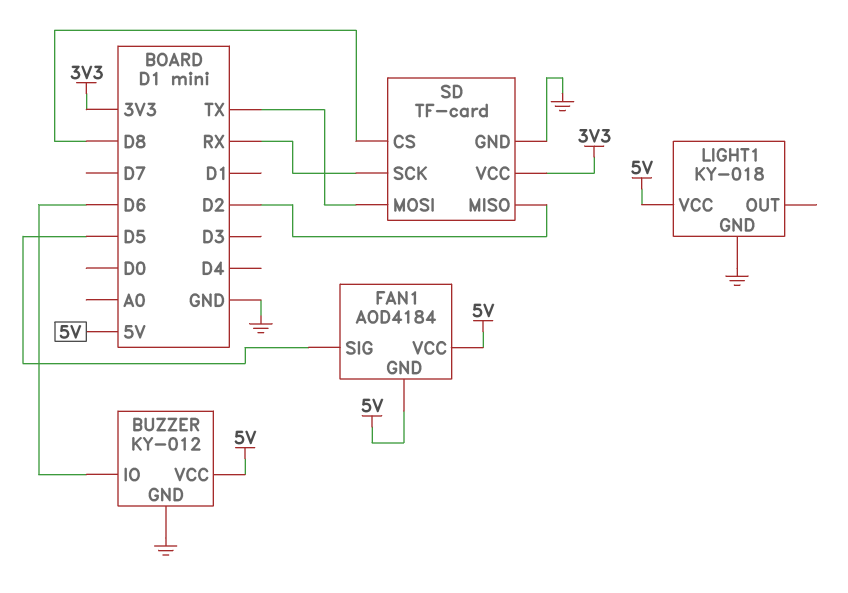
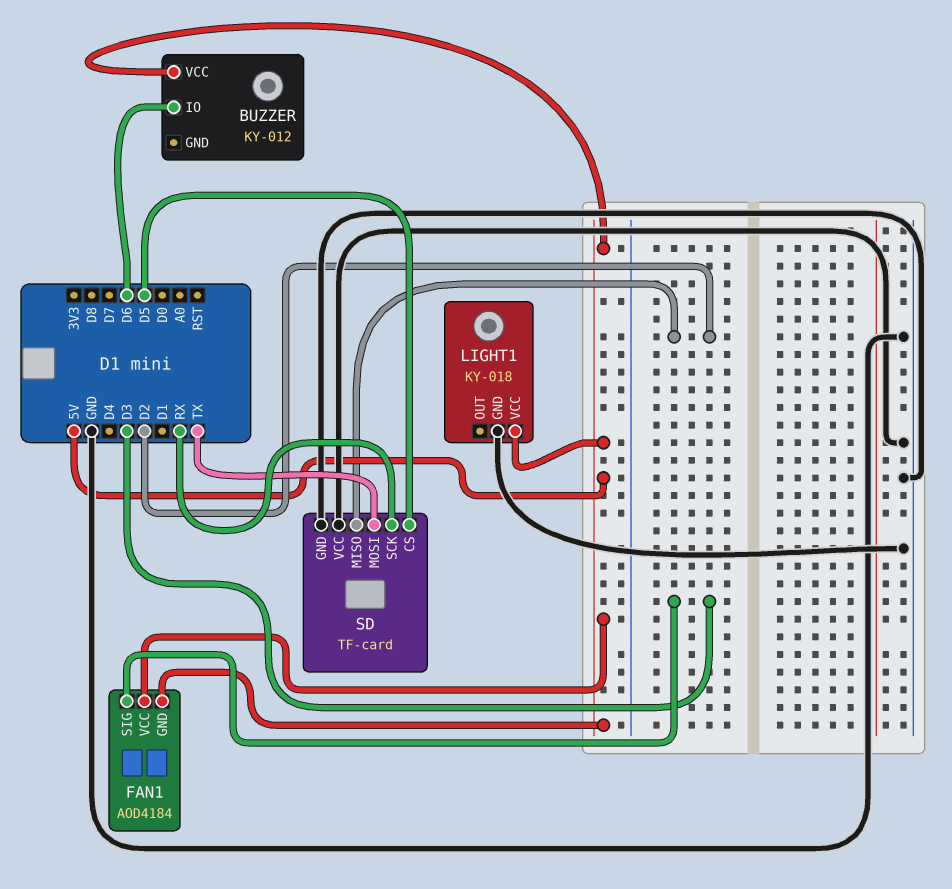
BUZZER pin GND: GND -> none
FAN1 pin SIG: D5 -> D3
SD pin CS: D8 -> D5
SD pin VCC: 3V3 -> GND

